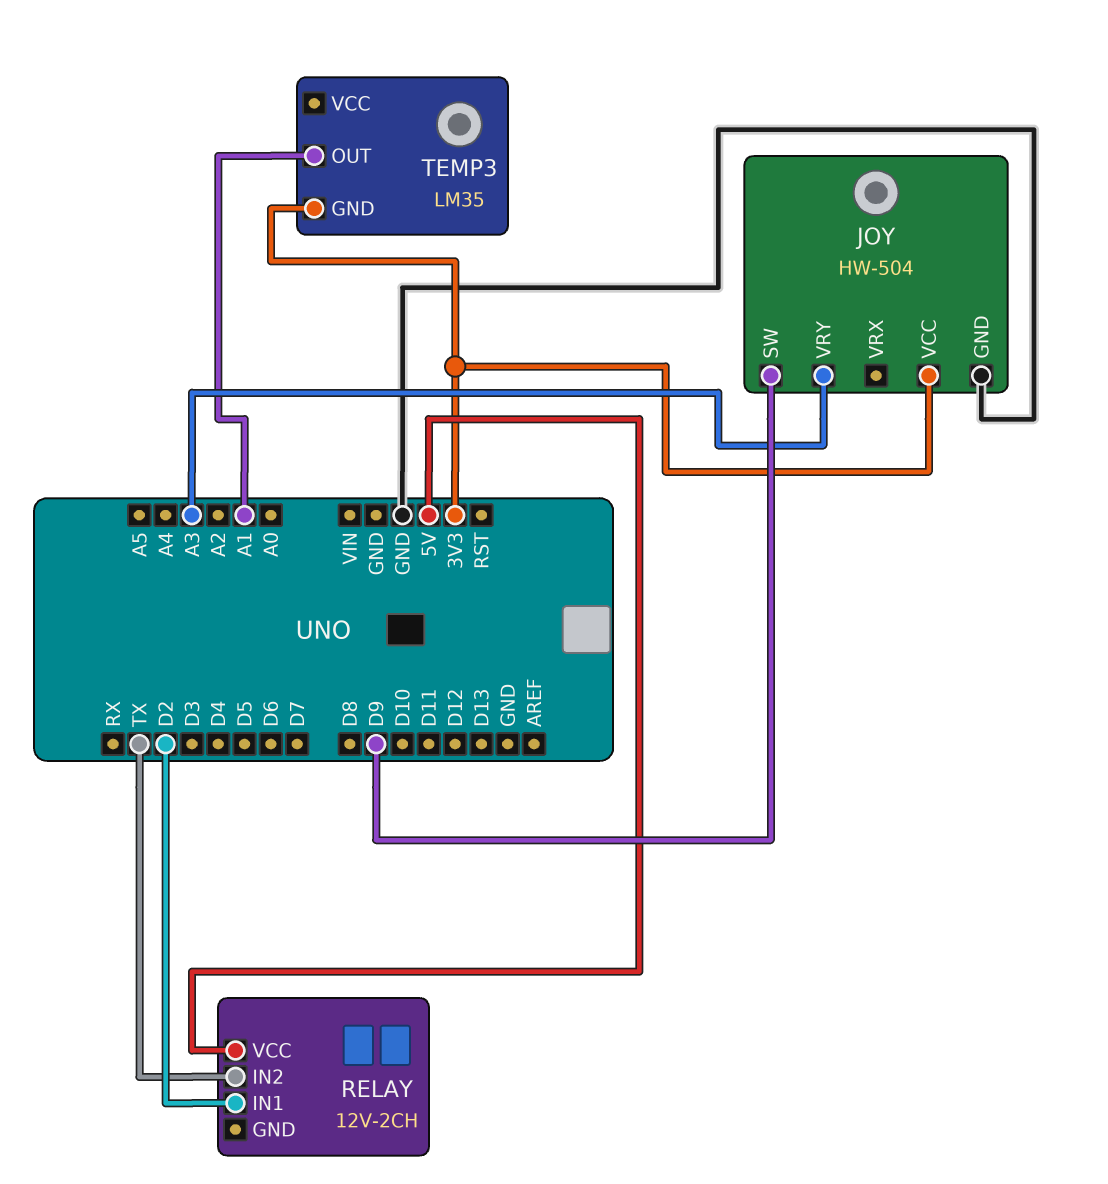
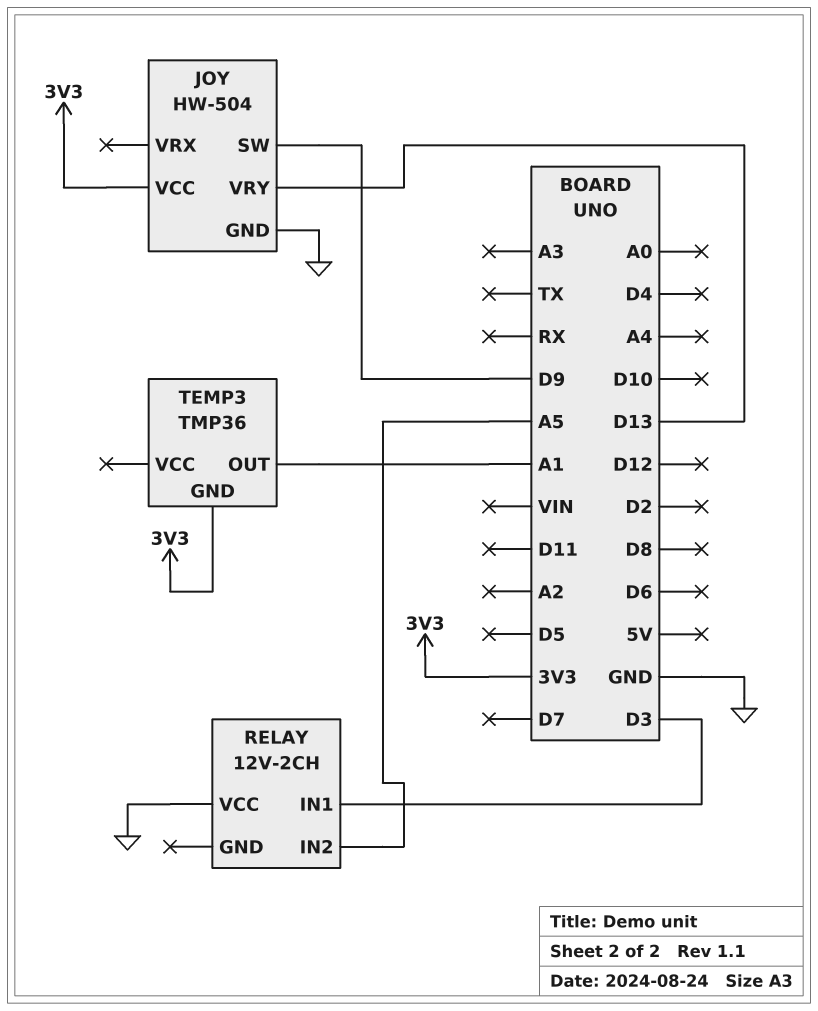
JOY pin VRY: A3 -> D13
RELAY pin IN1: D2 -> D3
RELAY pin IN2: TX -> A5
RELAY pin VCC: 5V -> GND
TEMP3: LM35 -> TMP36

